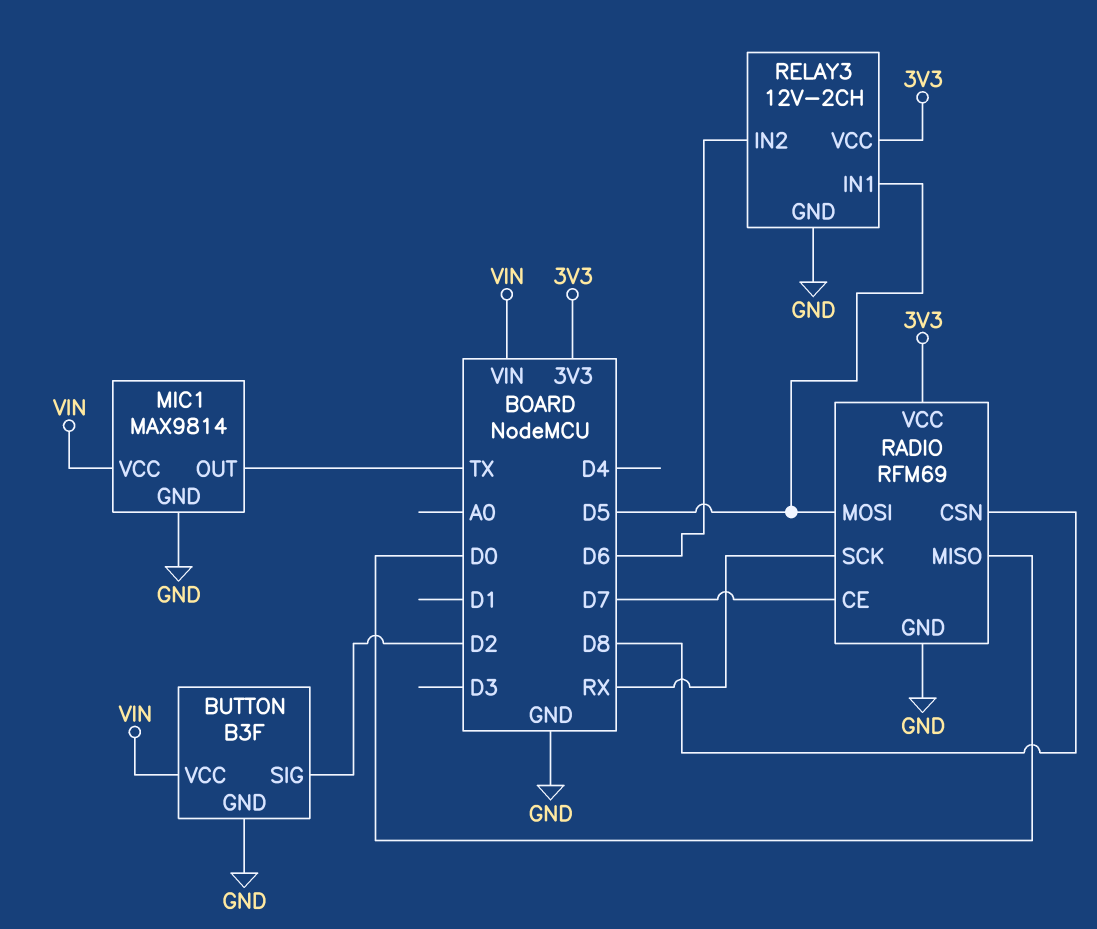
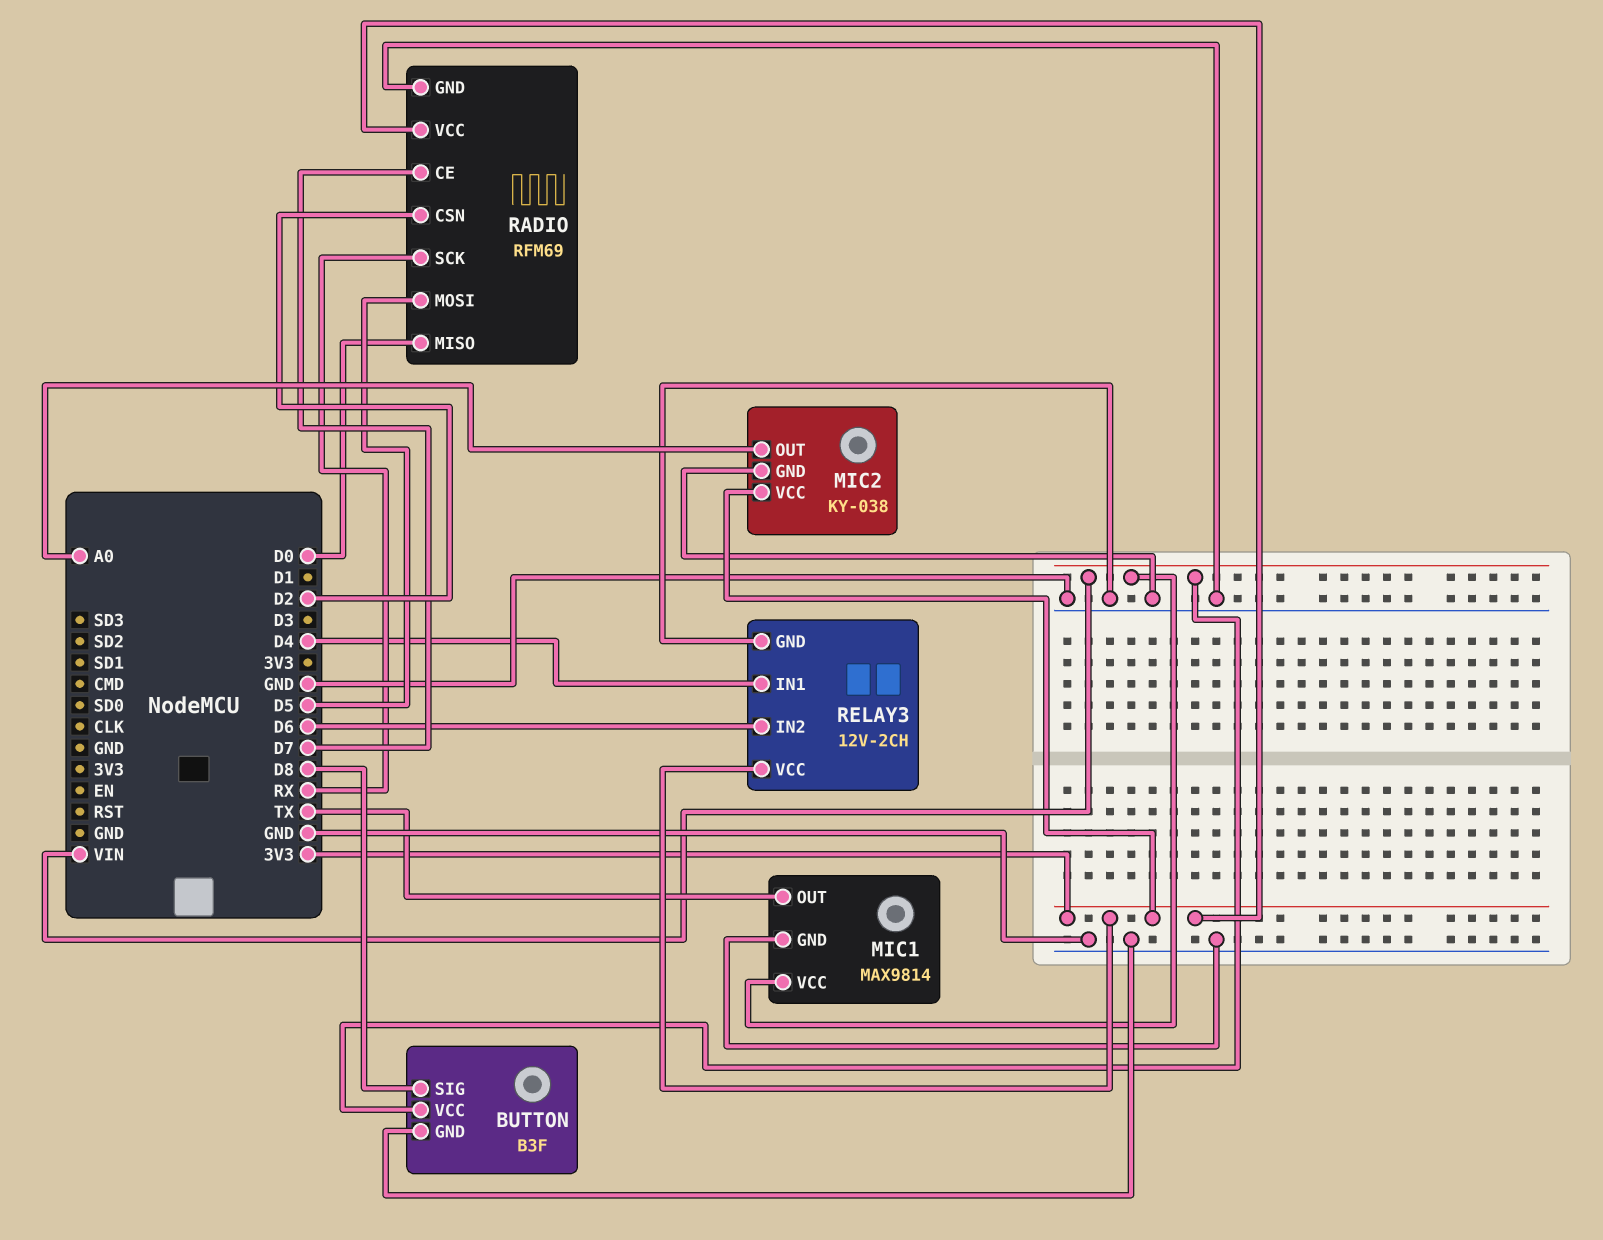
BUTTON pin SIG: D2 -> D8
MIC2: none -> KY-038
MIC2 pin GND: none -> GND
MIC2 pin OUT: none -> A0
MIC2 pin VCC: none -> 3V3
RADIO pin CSN: D8 -> D2
RELAY3 pin IN1: D5 -> D4

